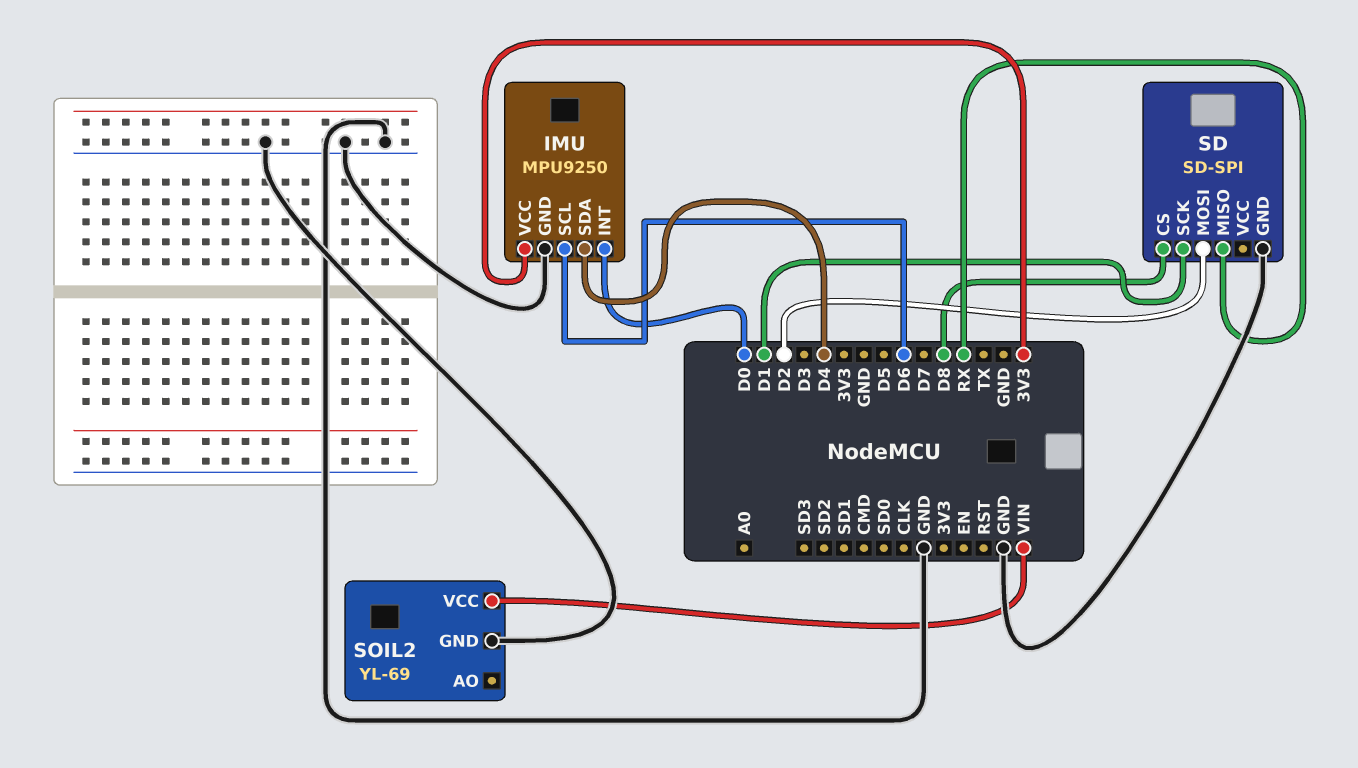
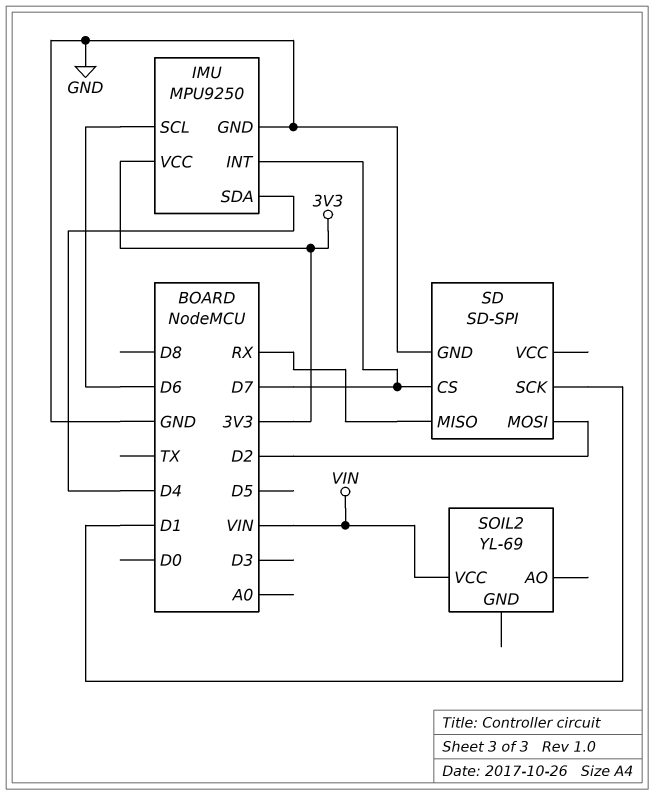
IMU pin INT: D0 -> D7
SD pin CS: D8 -> D7
SOIL2 pin GND: GND -> none

